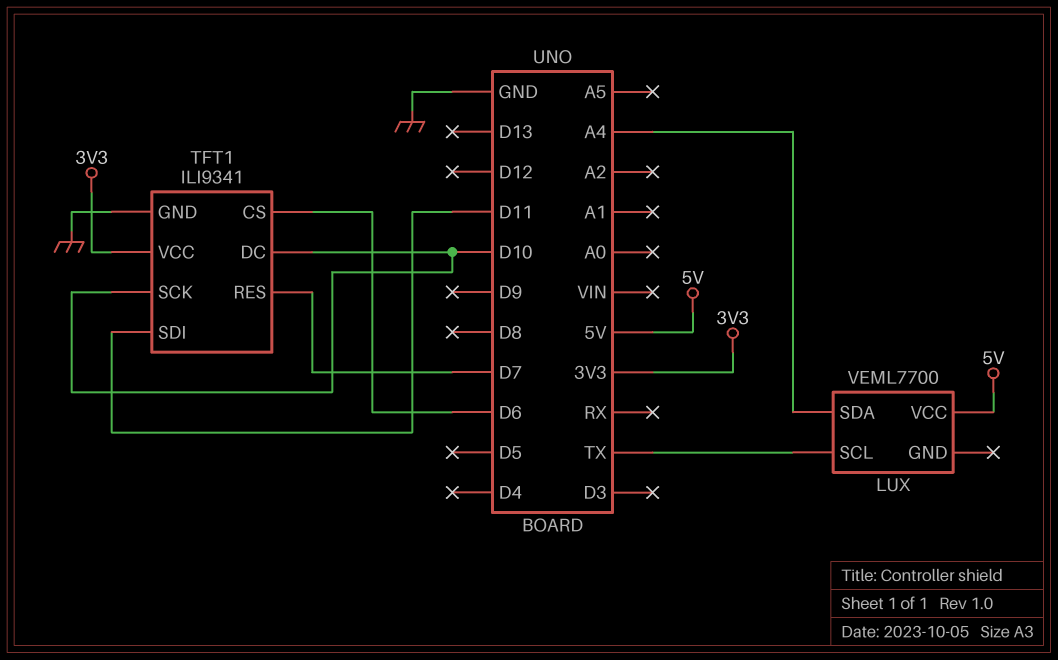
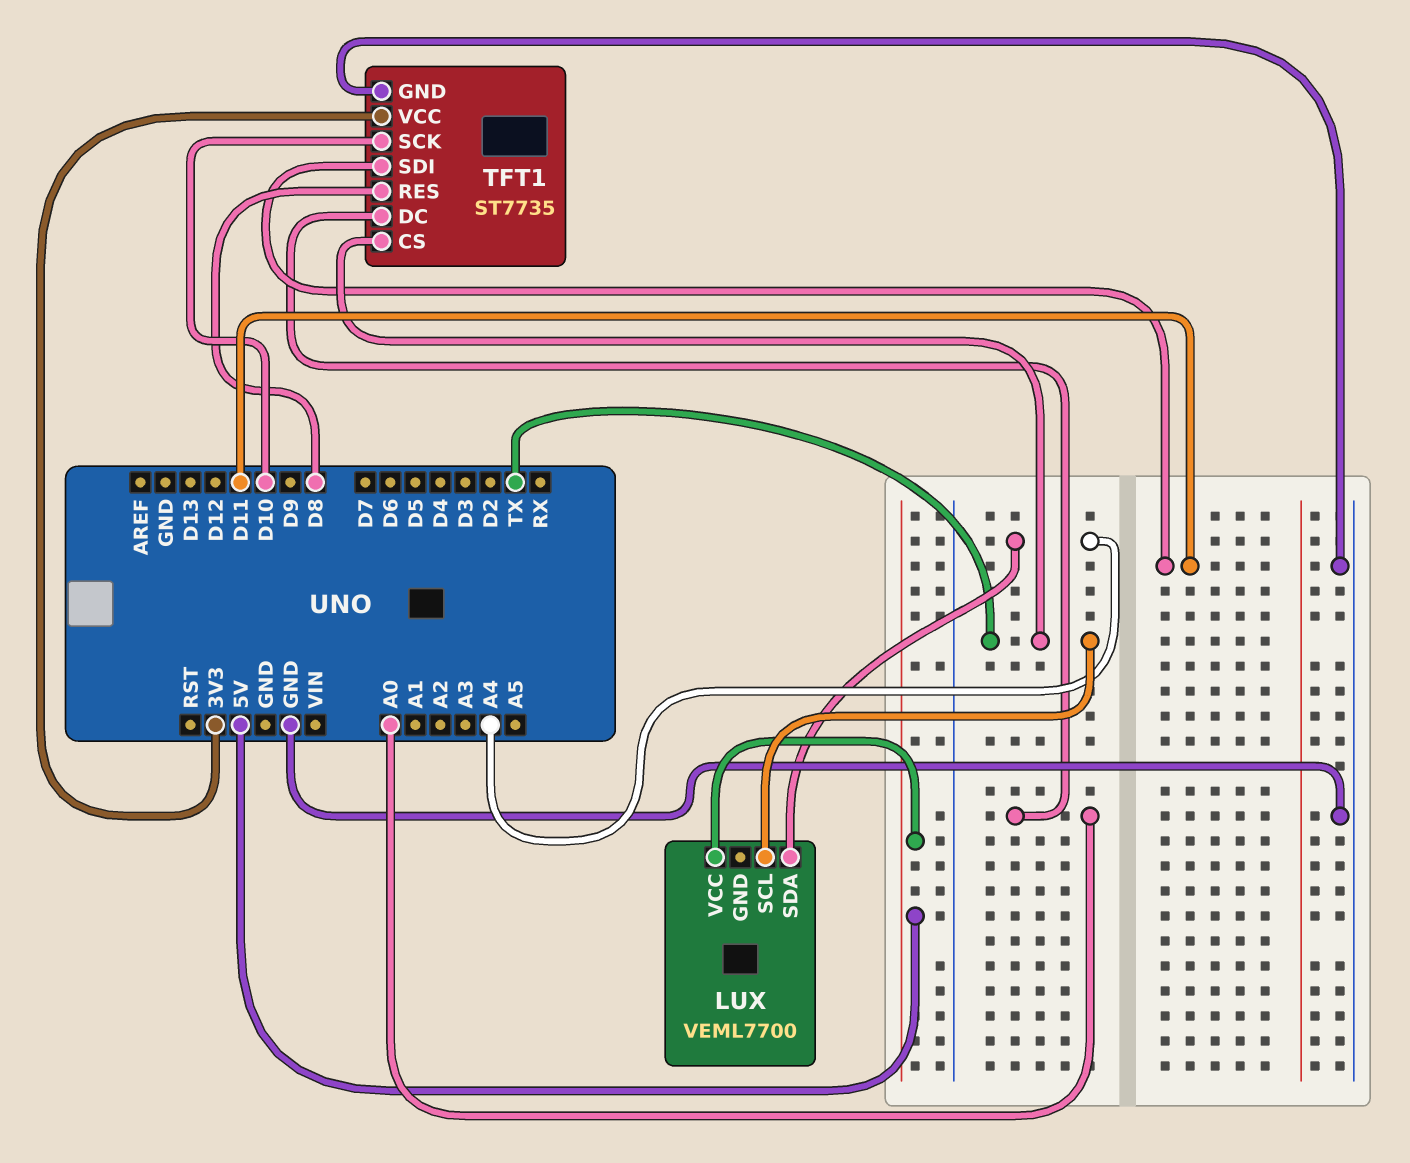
TFT1: ILI9341 -> ST7735
TFT1 pin CS: D6 -> TX
TFT1 pin DC: D10 -> A0
TFT1 pin RES: D7 -> D8

